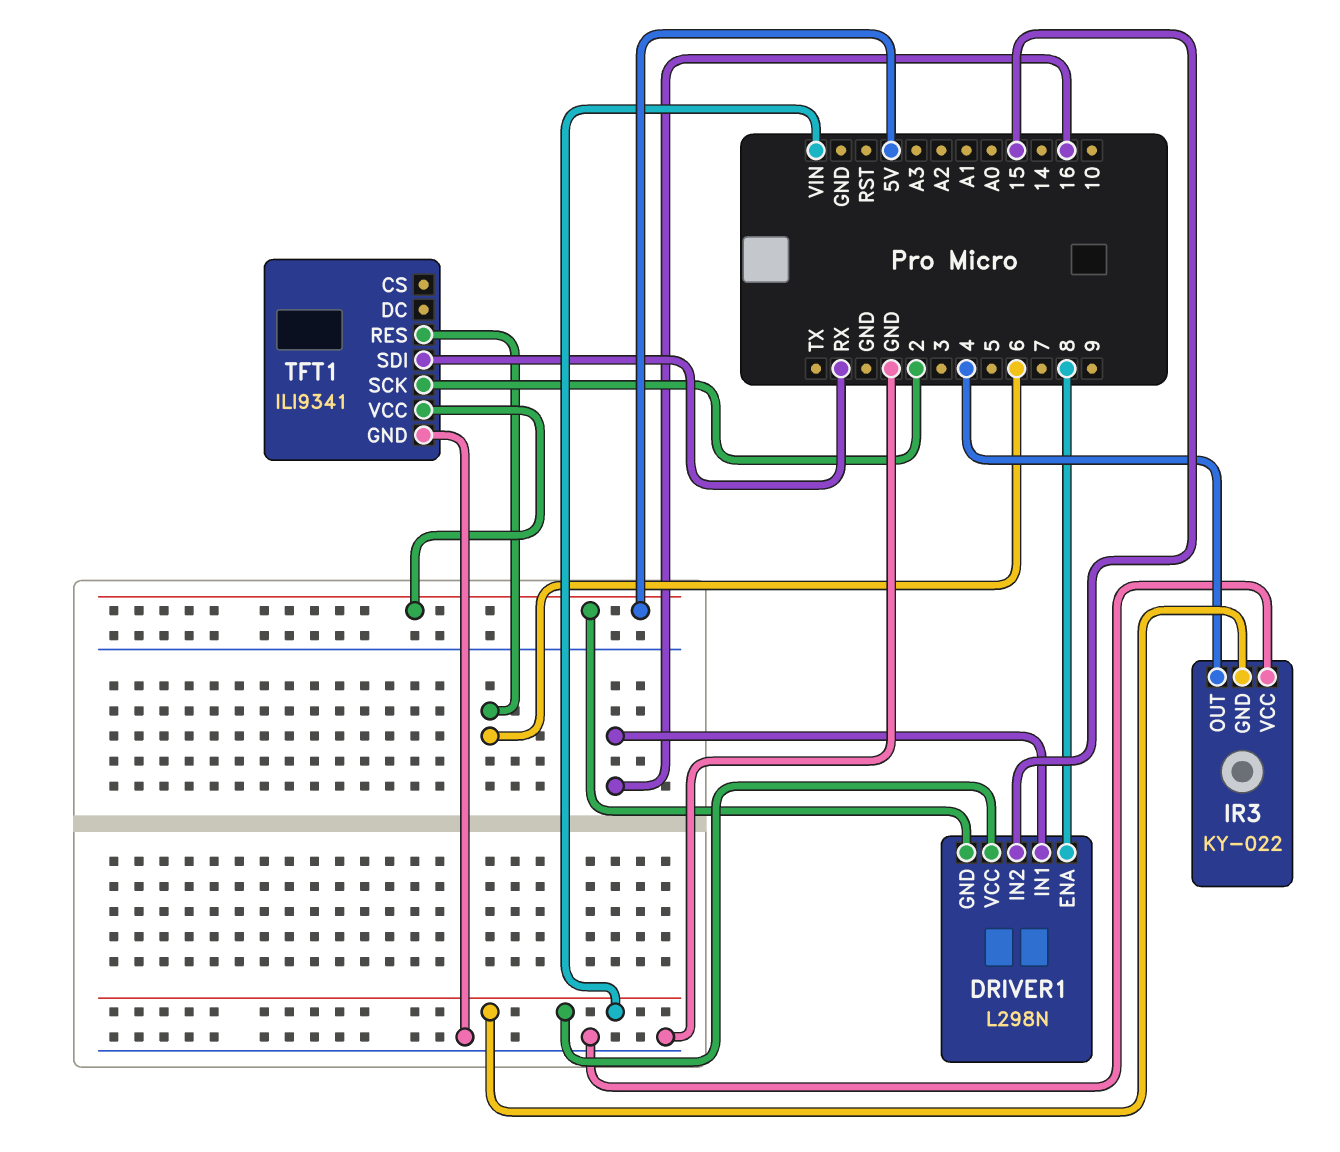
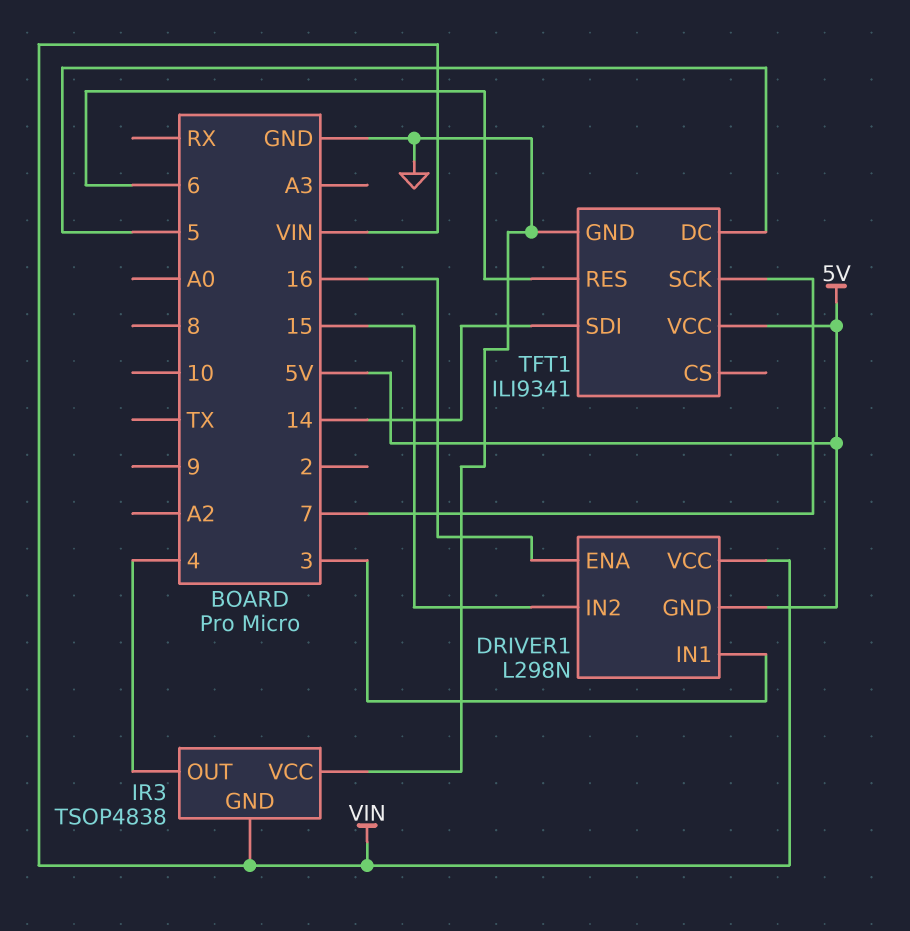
DRIVER1 pin ENA: 8 -> 16
DRIVER1 pin IN1: 16 -> 3
IR3: KY-022 -> TSOP4838
TFT1 pin DC: none -> 5
TFT1 pin SCK: 2 -> 7
TFT1 pin SDI: RX -> 14

